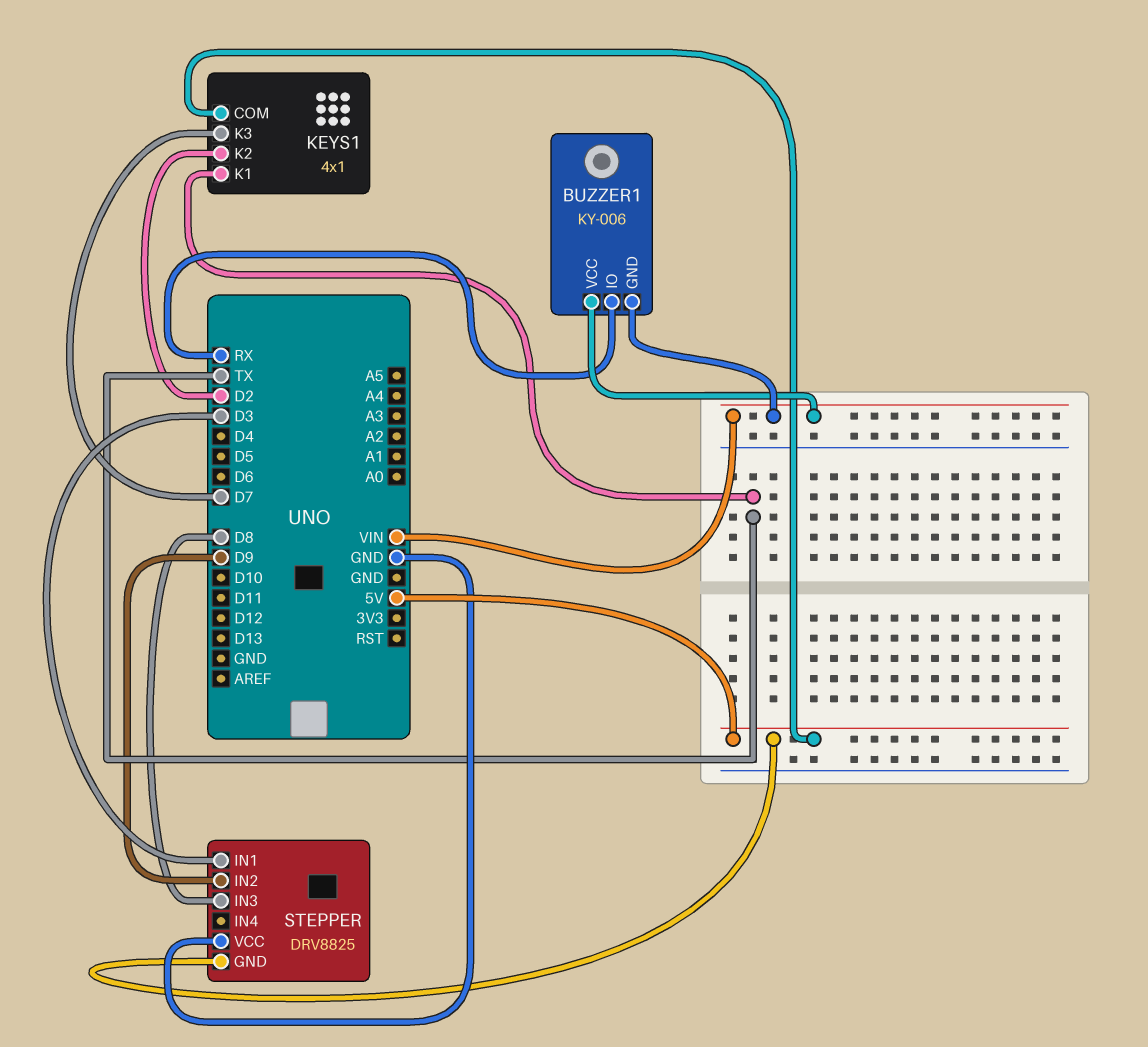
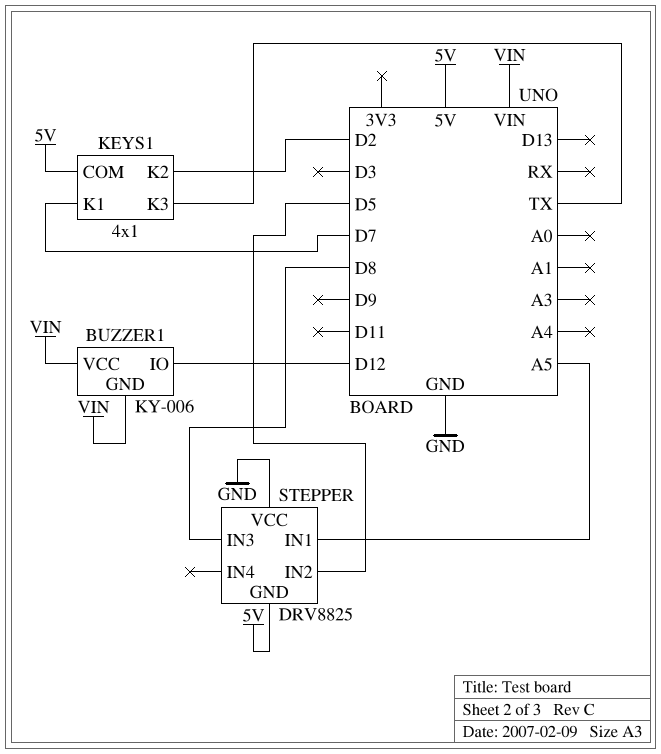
BUZZER1 pin IO: RX -> D12
KEYS1 pin K1: TX -> D7
KEYS1 pin K3: D7 -> TX
STEPPER pin IN1: D3 -> A5
STEPPER pin IN2: D9 -> D5

